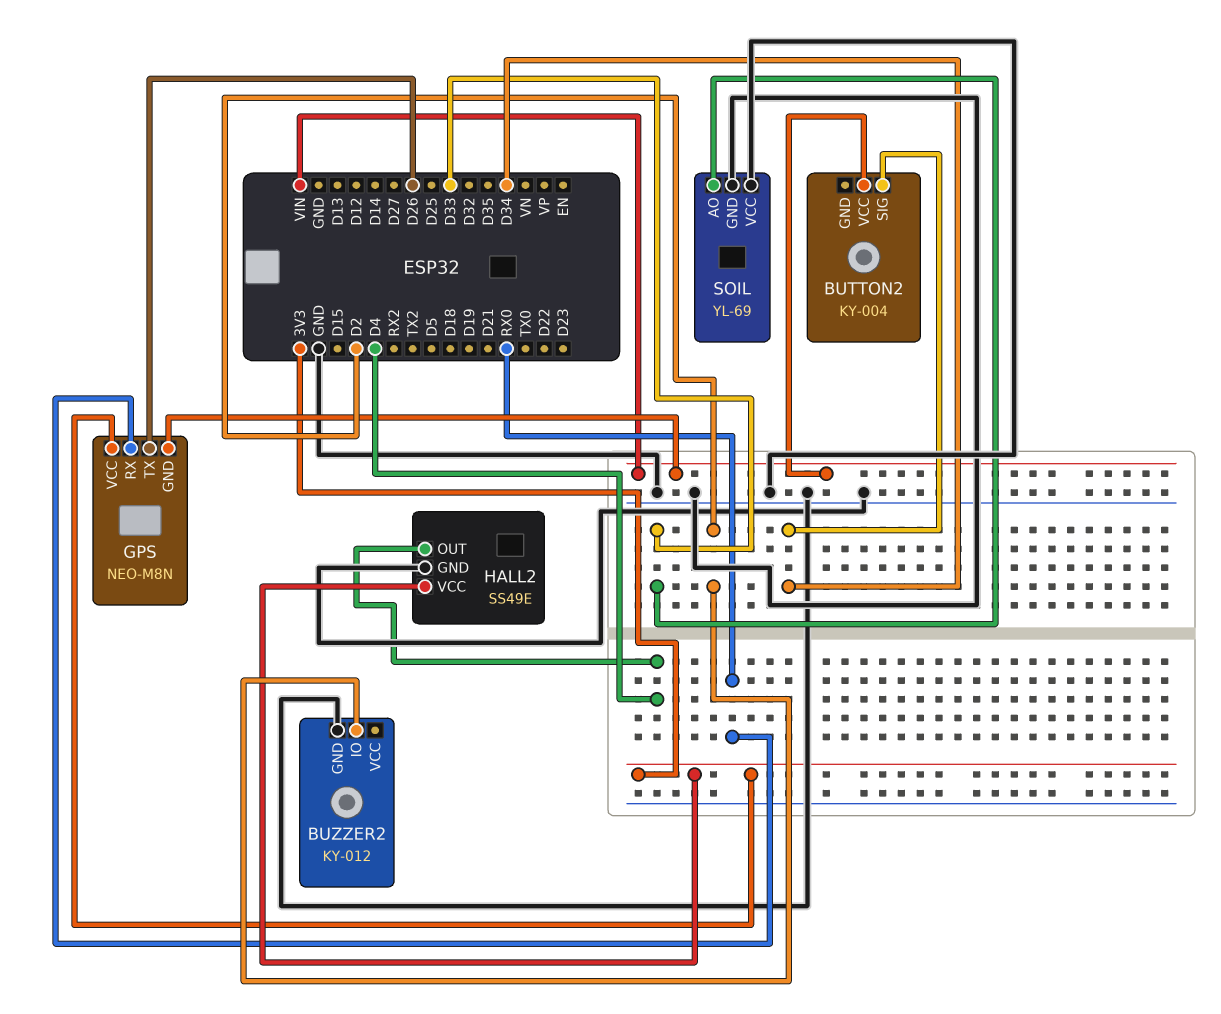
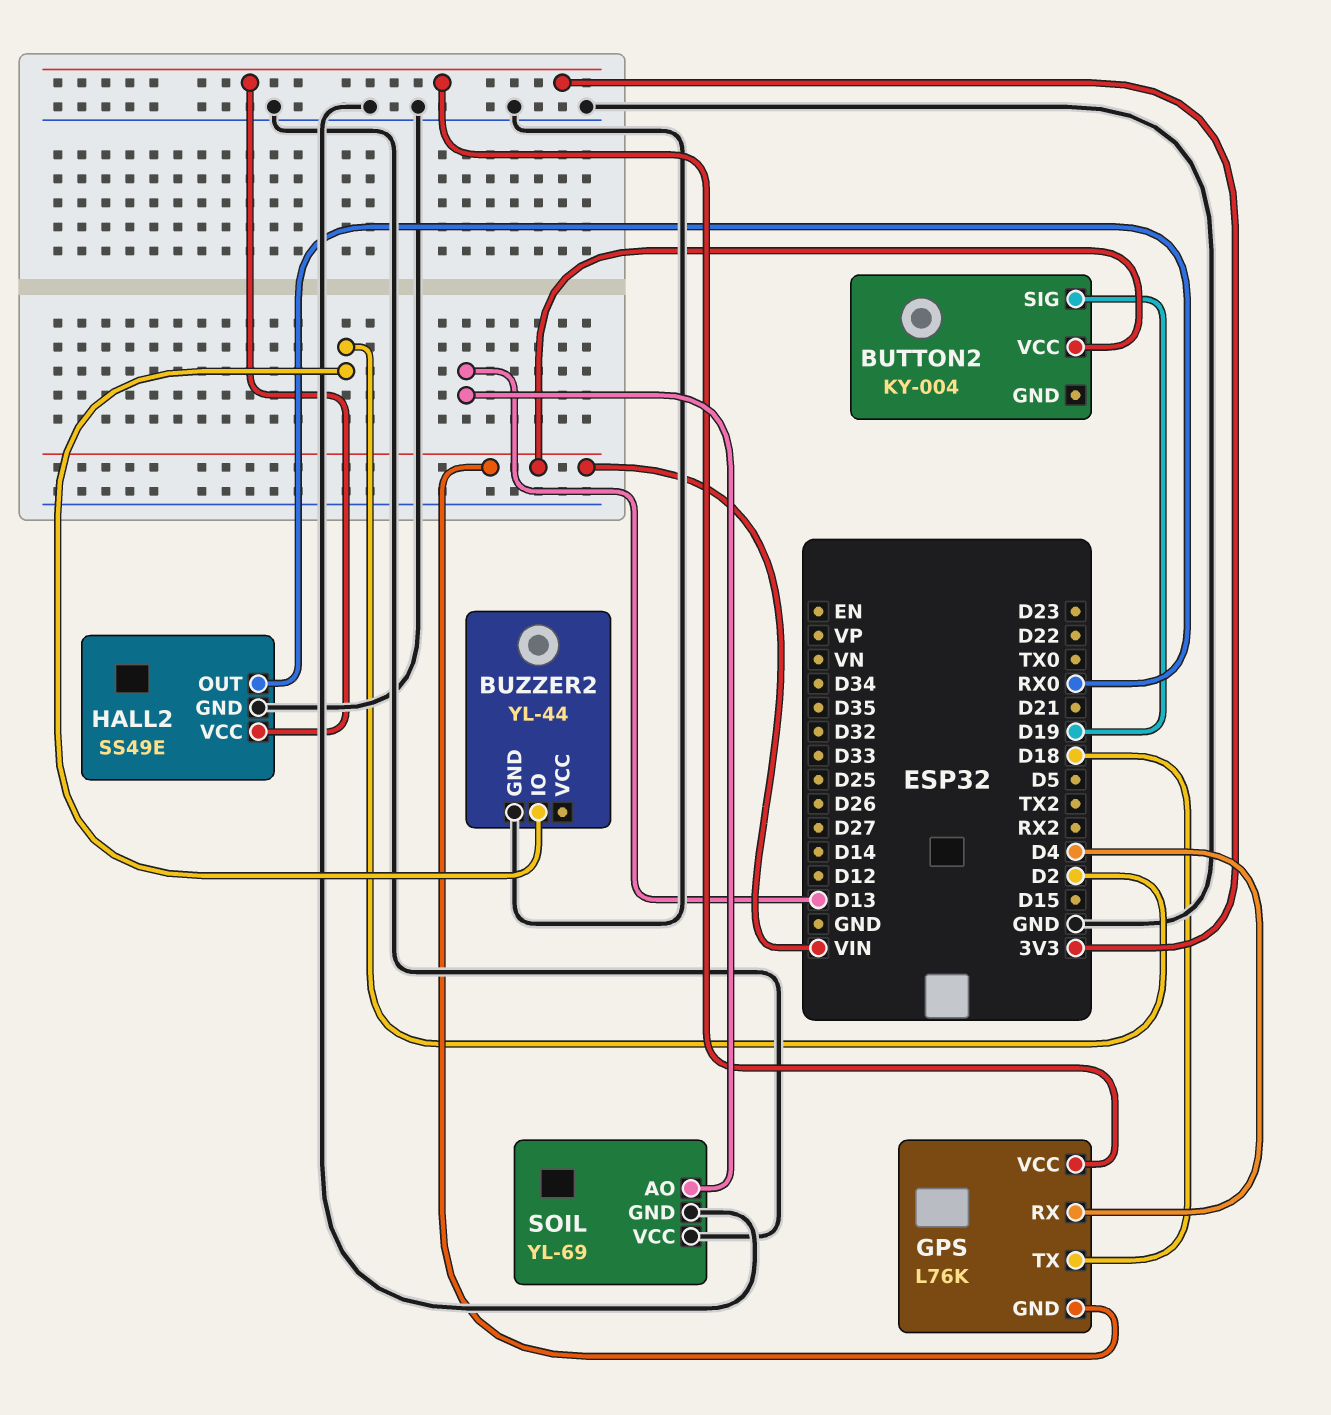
BUTTON2 pin SIG: D34 -> D19
BUZZER2: KY-012 -> YL-44
GPS: NEO-M8N -> L76K
GPS pin RX: RX0 -> D4
GPS pin TX: D26 -> D18
HALL2 pin OUT: D4 -> RX0
SOIL pin AO: D33 -> D13

